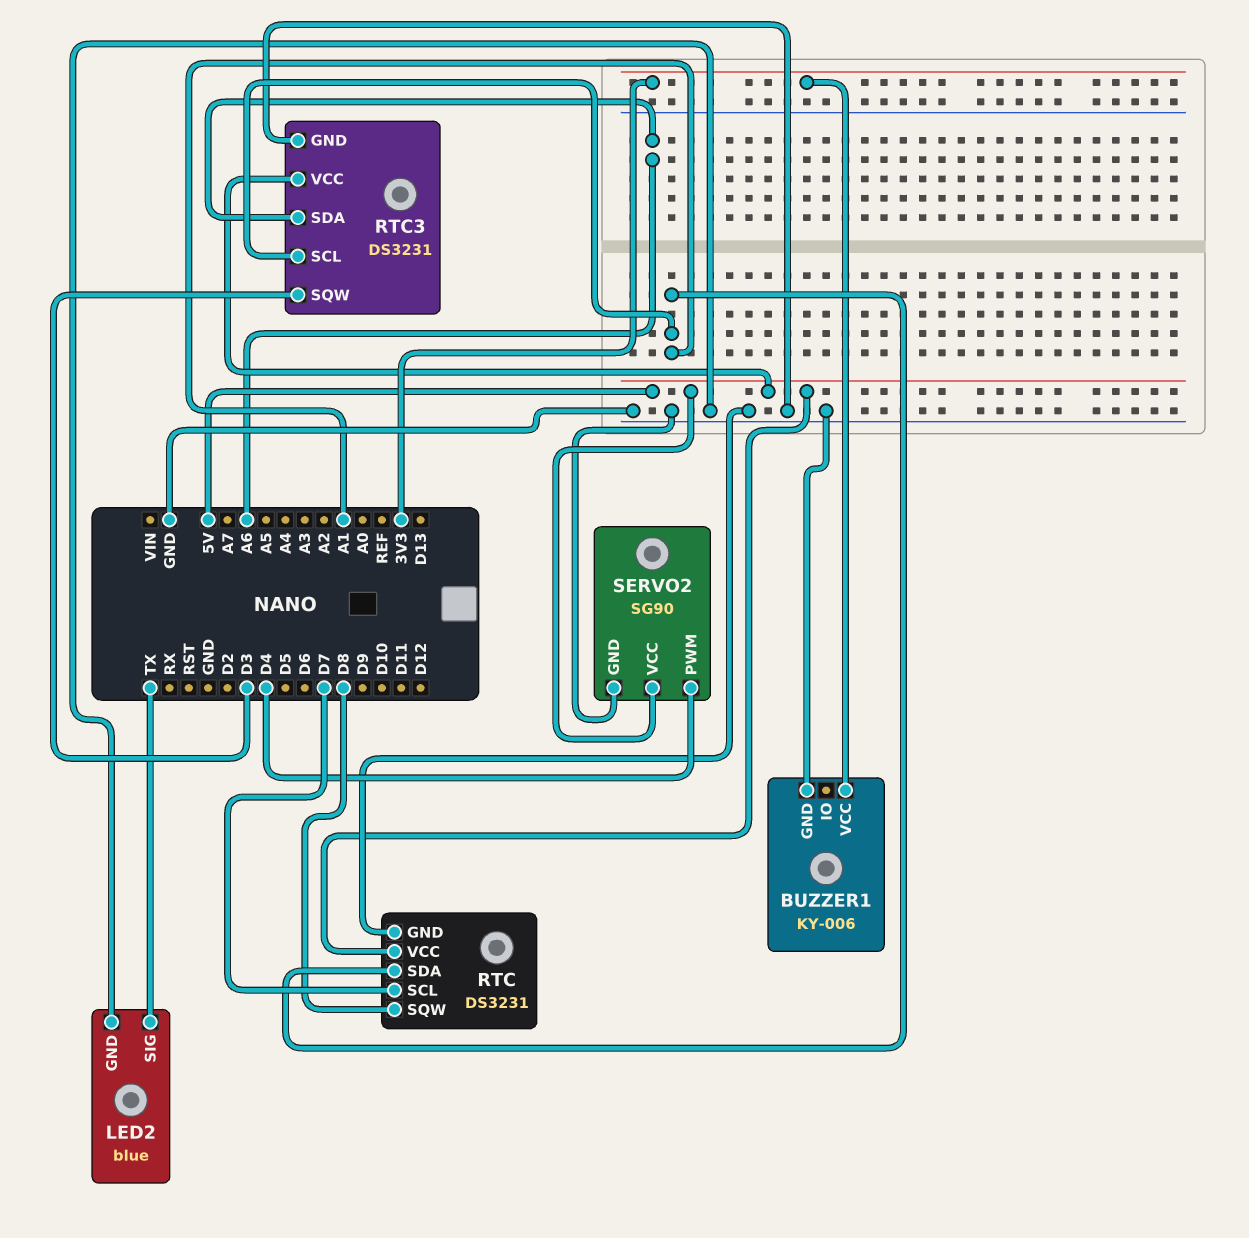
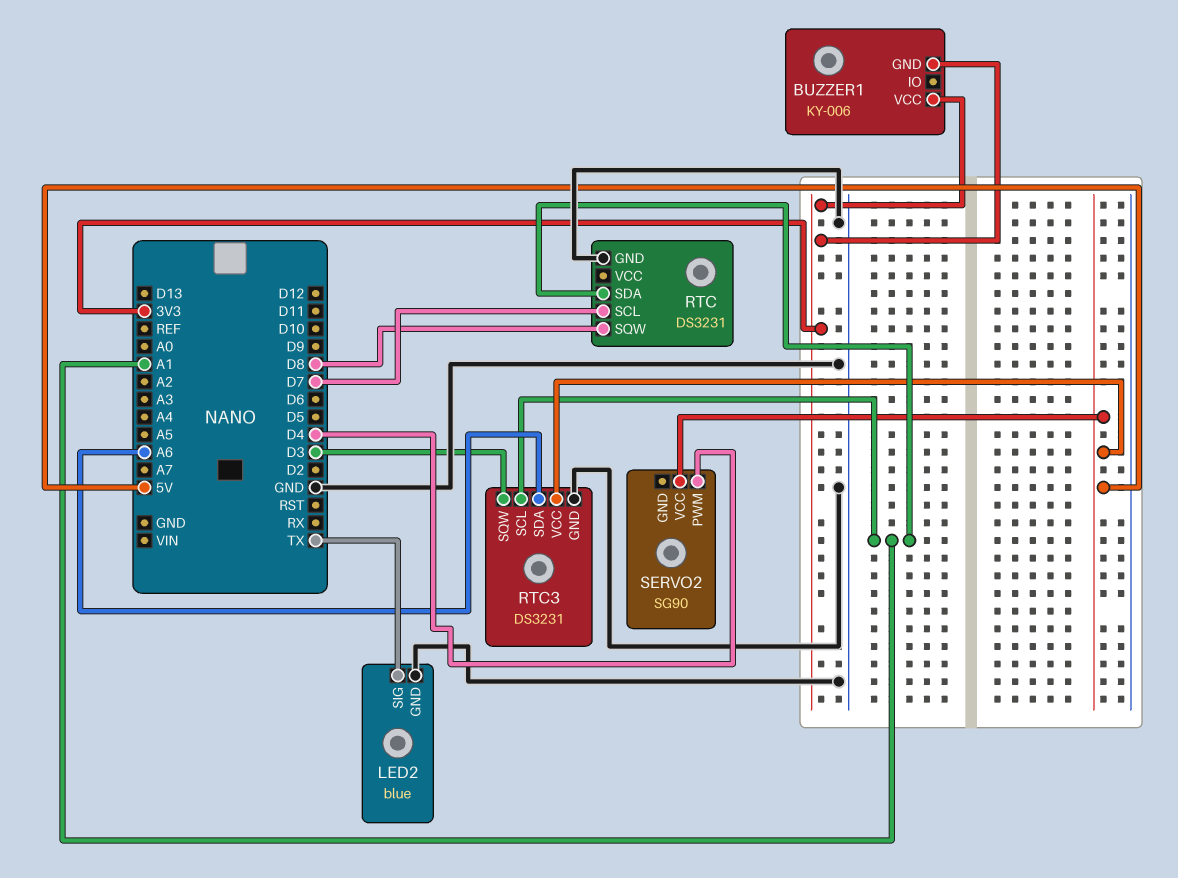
BUZZER1 pin GND: GND -> 3V3
RTC pin VCC: 5V -> none
SERVO2 pin GND: GND -> none

